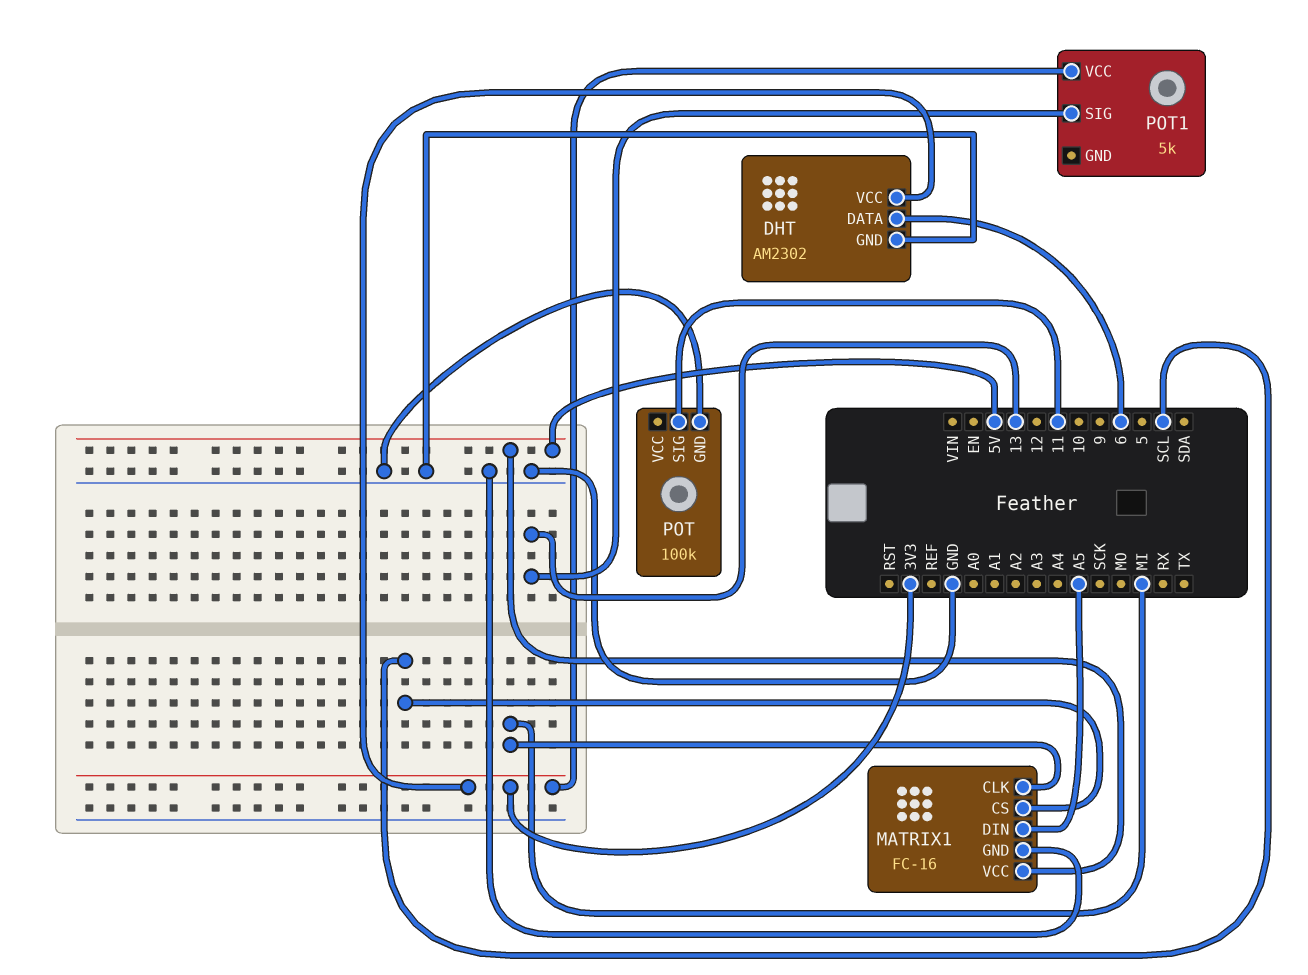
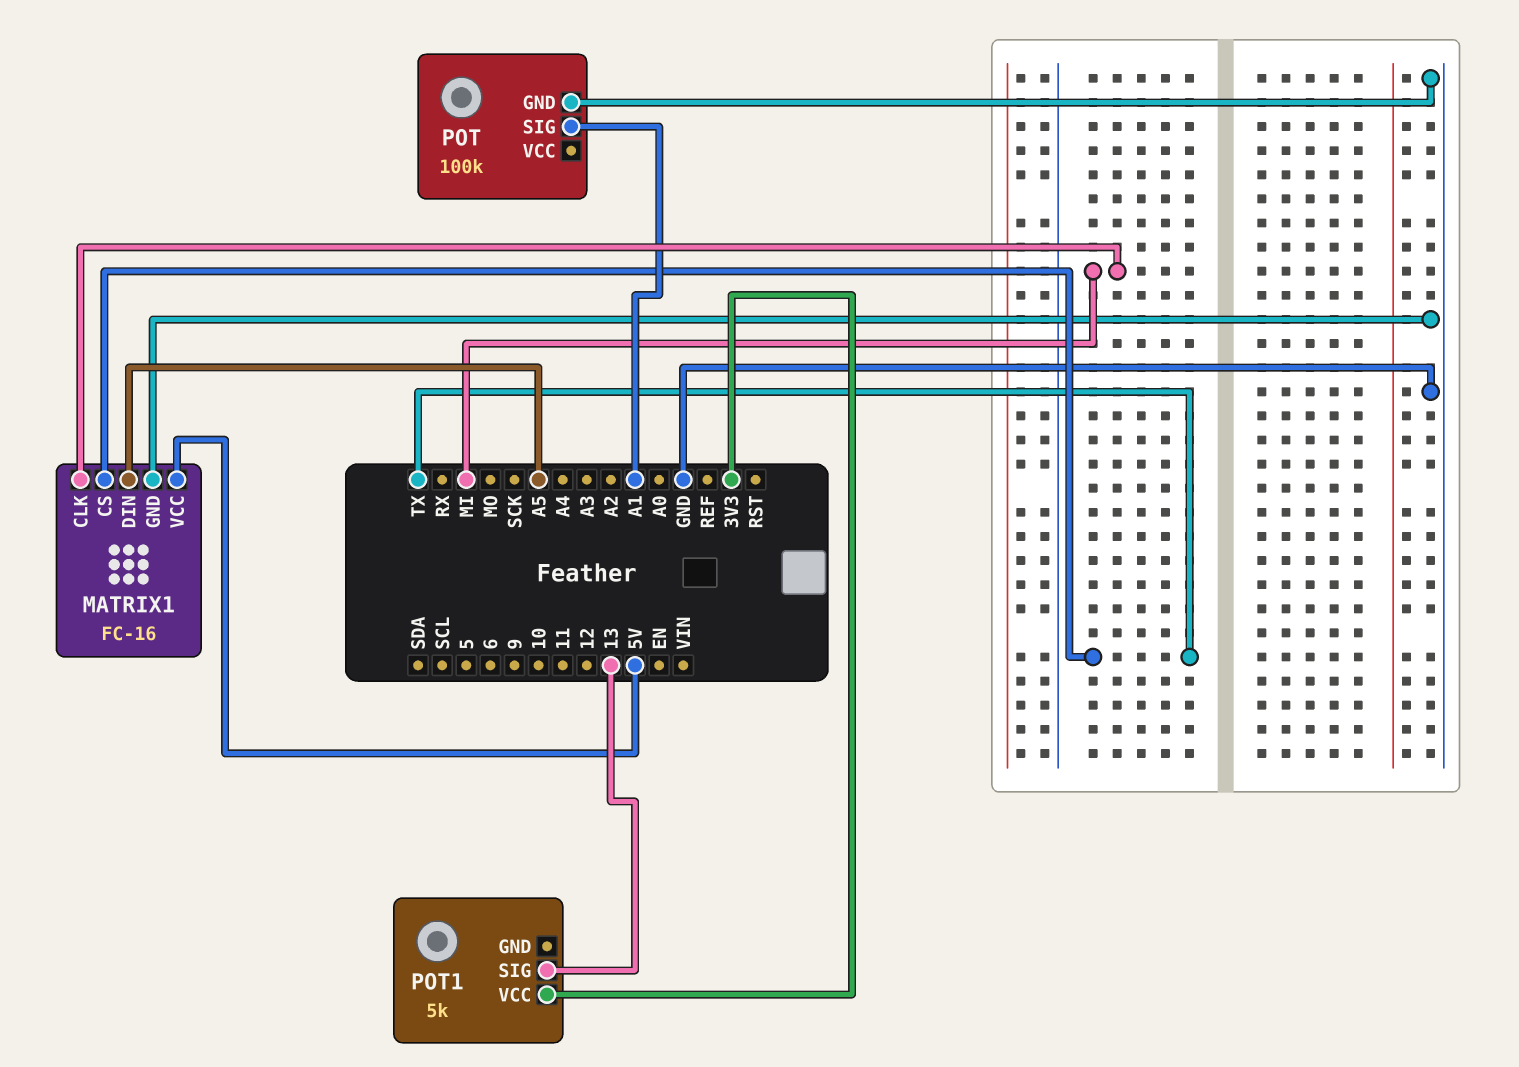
DHT: AM2302 -> none
DHT pin DATA: 6 -> none
DHT pin GND: GND -> none
DHT pin VCC: 3V3 -> none
MATRIX1 pin CS: SCL -> TX
POT pin SIG: 11 -> A1

